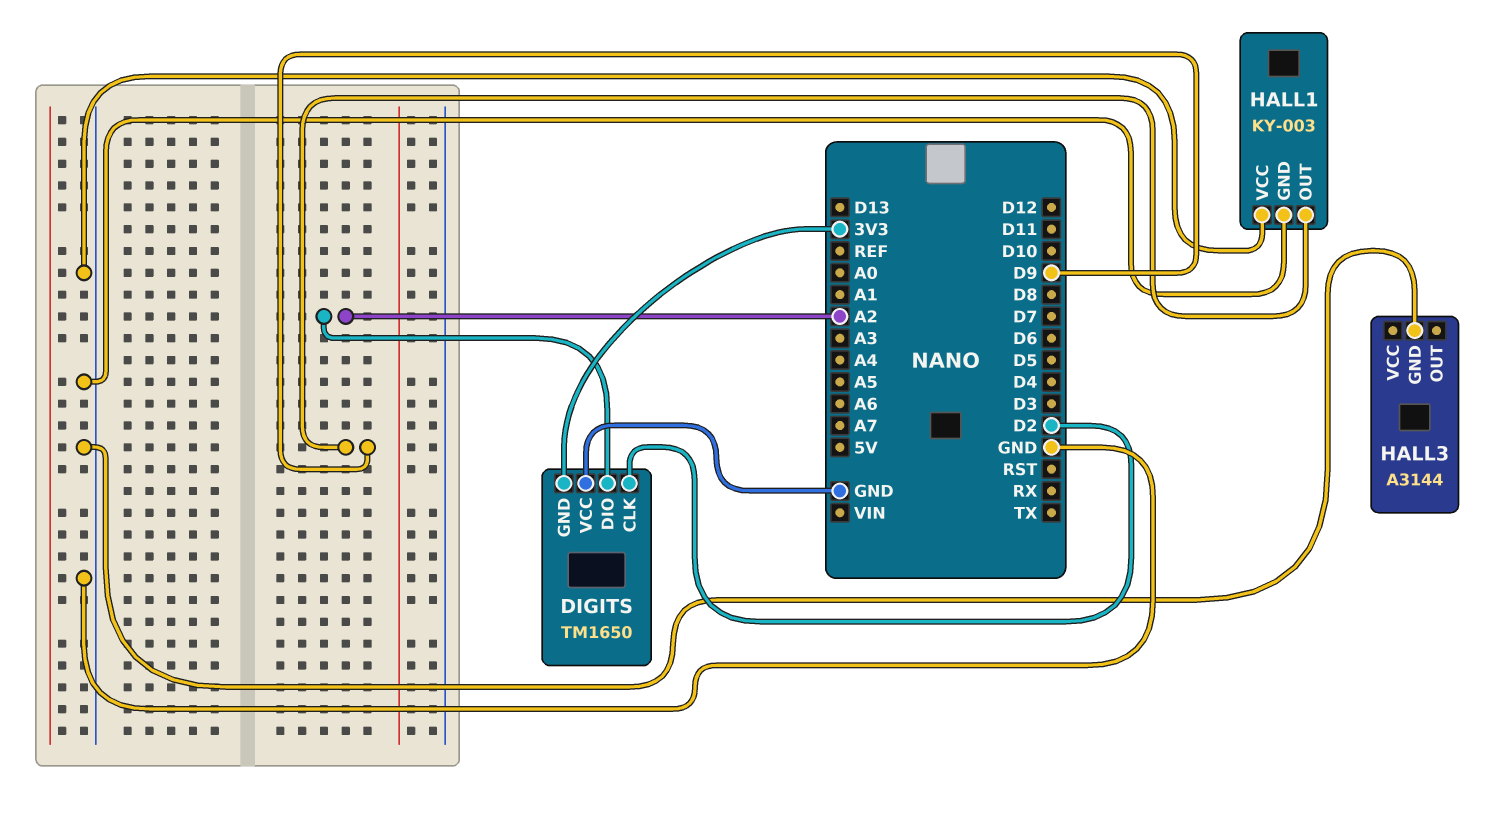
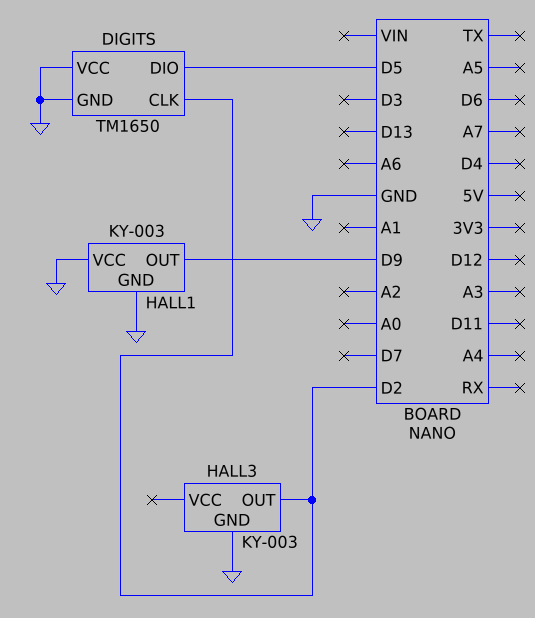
DIGITS pin DIO: A2 -> D5
DIGITS pin GND: 3V3 -> GND
HALL3: A3144 -> KY-003
HALL3 pin OUT: none -> D2

